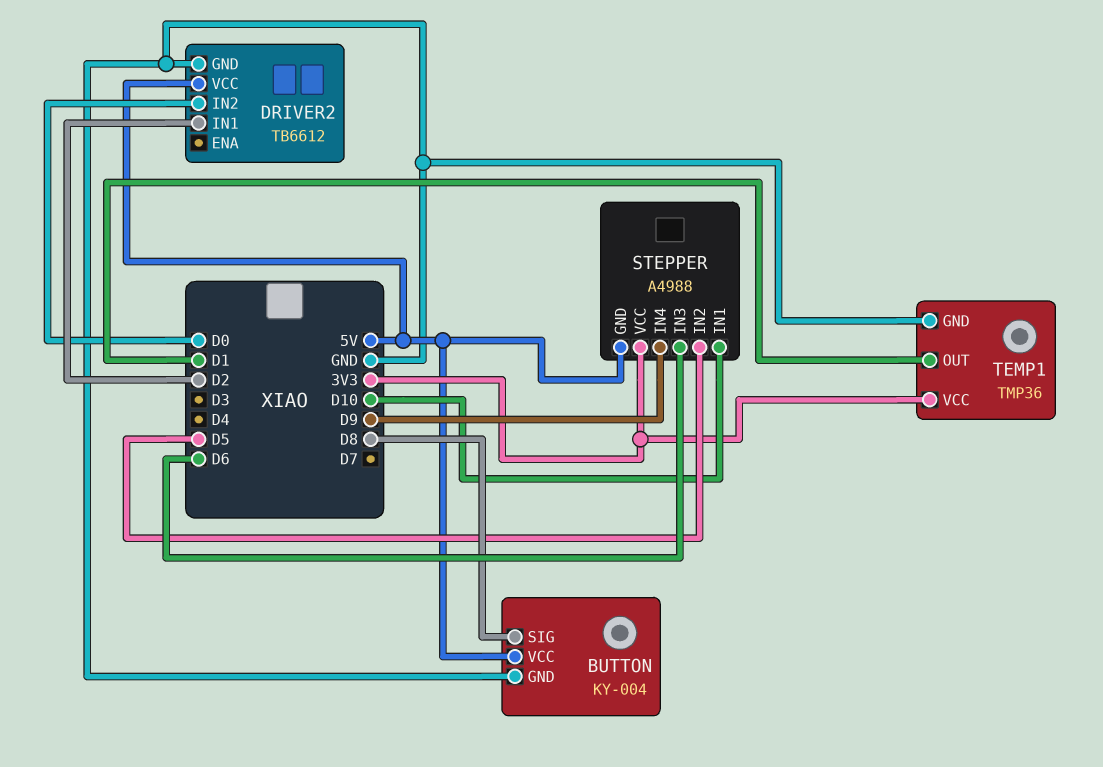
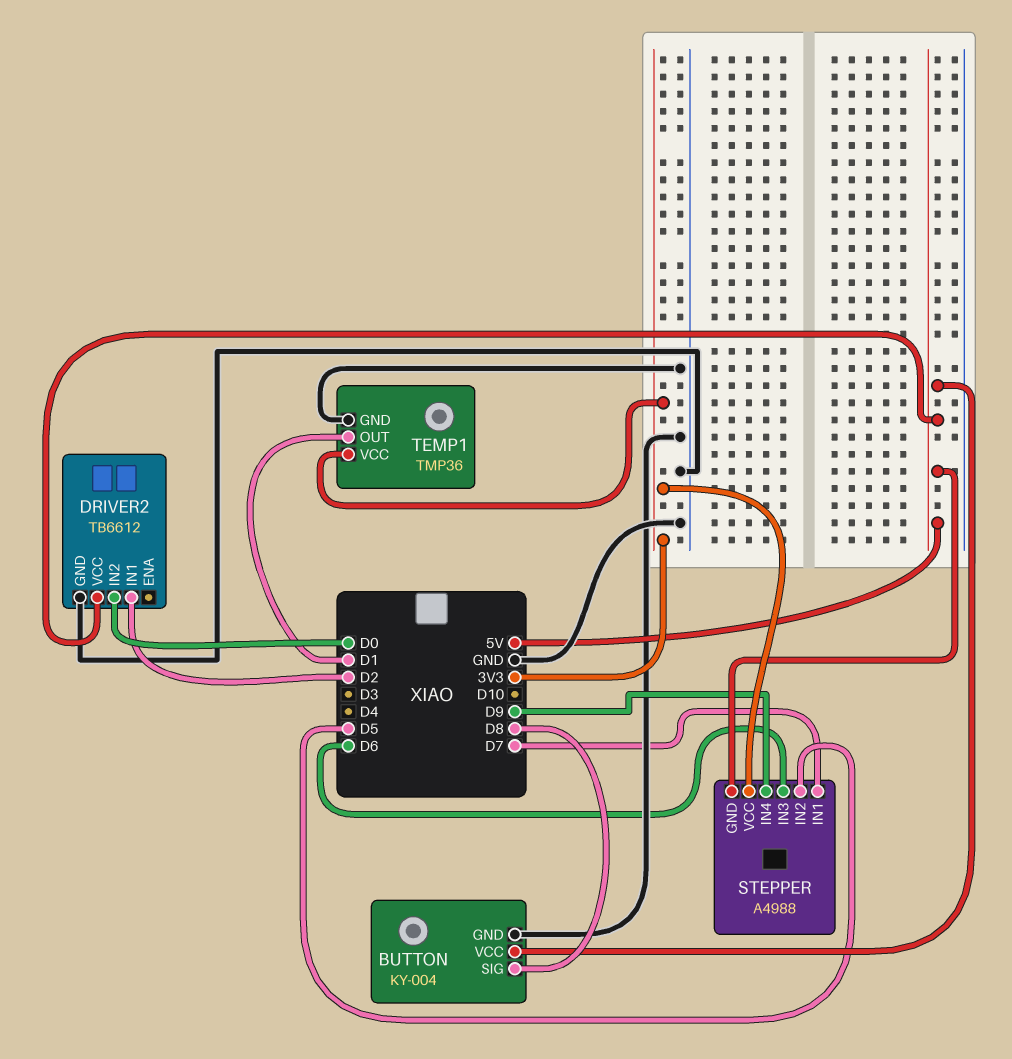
STEPPER pin IN1: D10 -> D7

